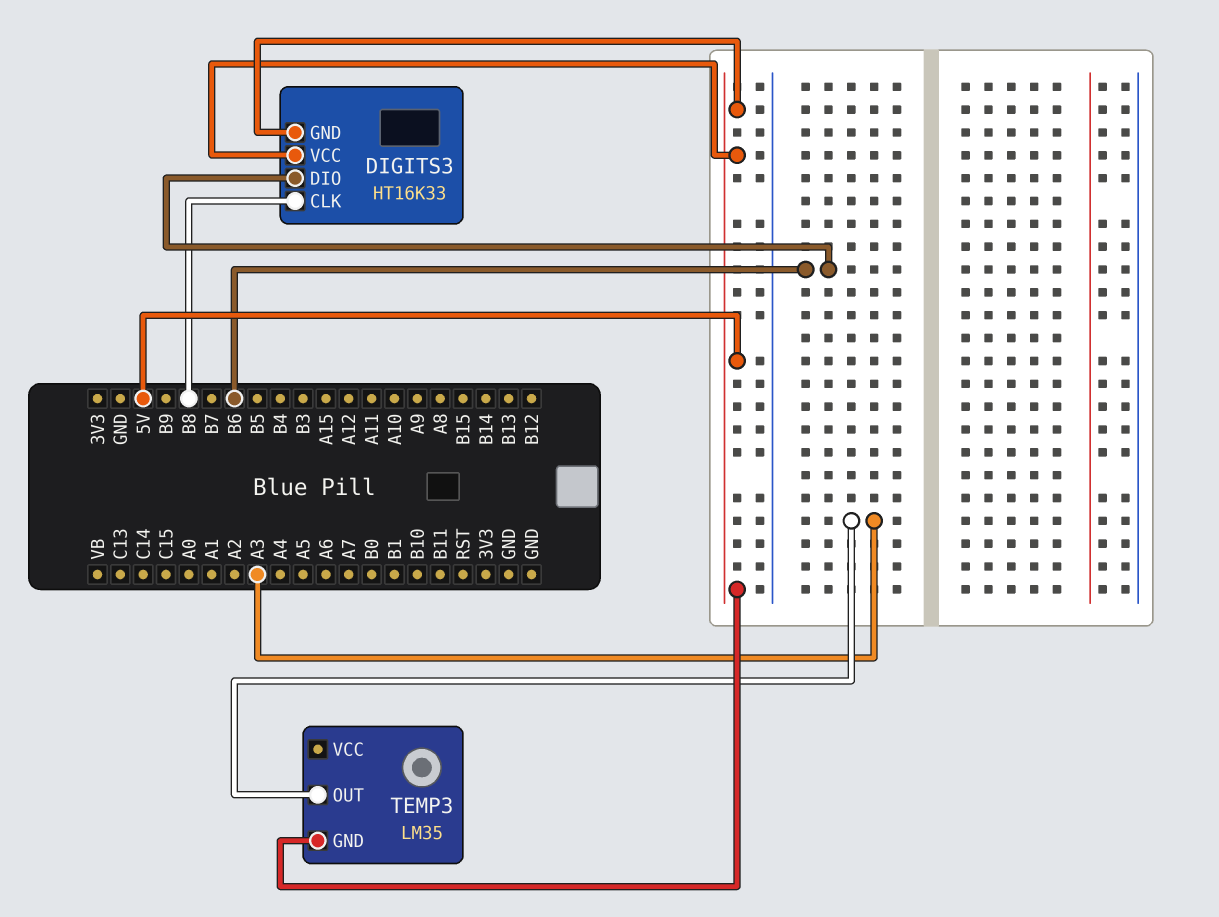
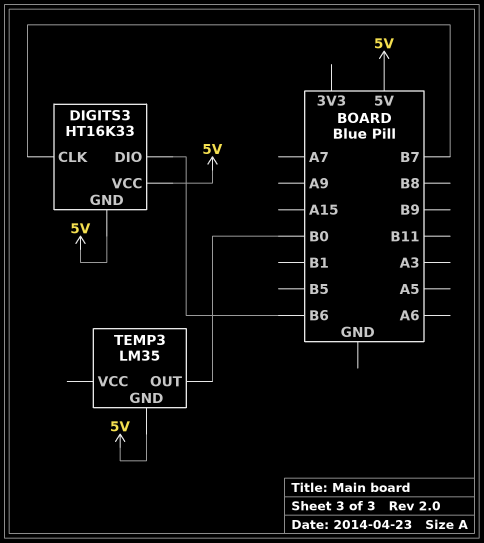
DIGITS3 pin CLK: B8 -> B7
TEMP3 pin OUT: A3 -> B0

